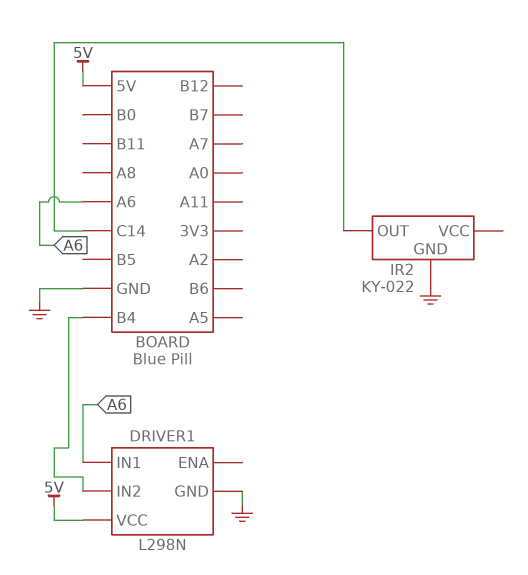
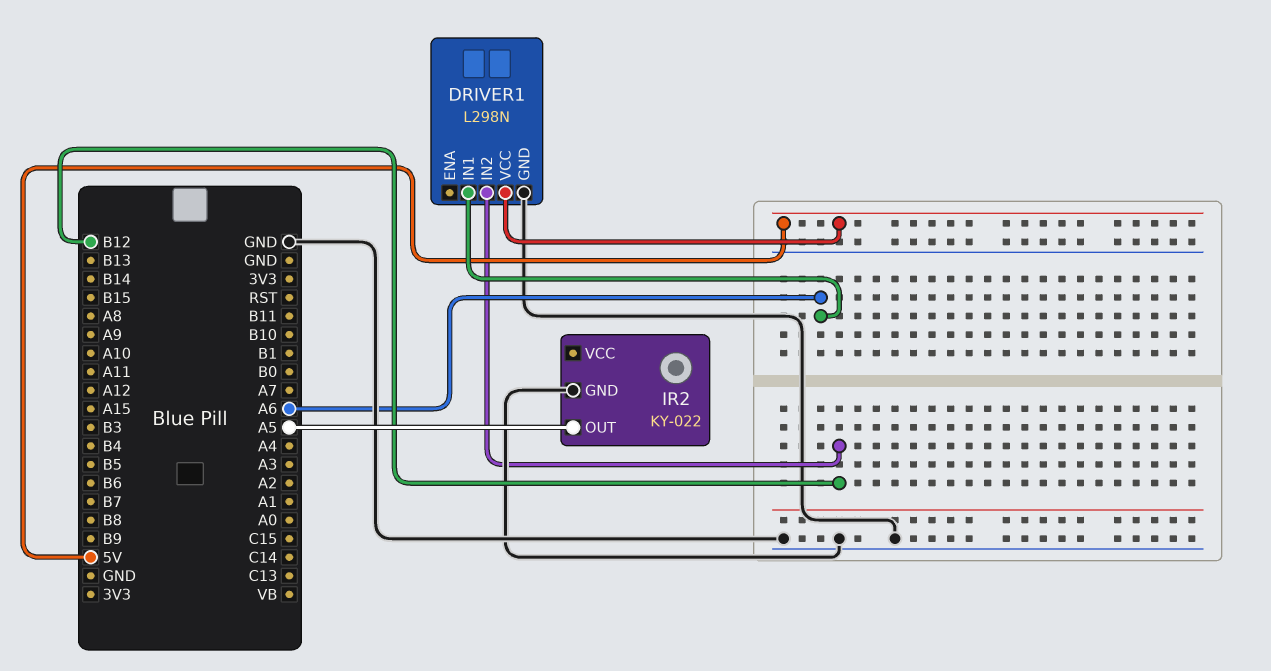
DRIVER1 pin IN2: B4 -> B12
IR2 pin OUT: C14 -> A5

